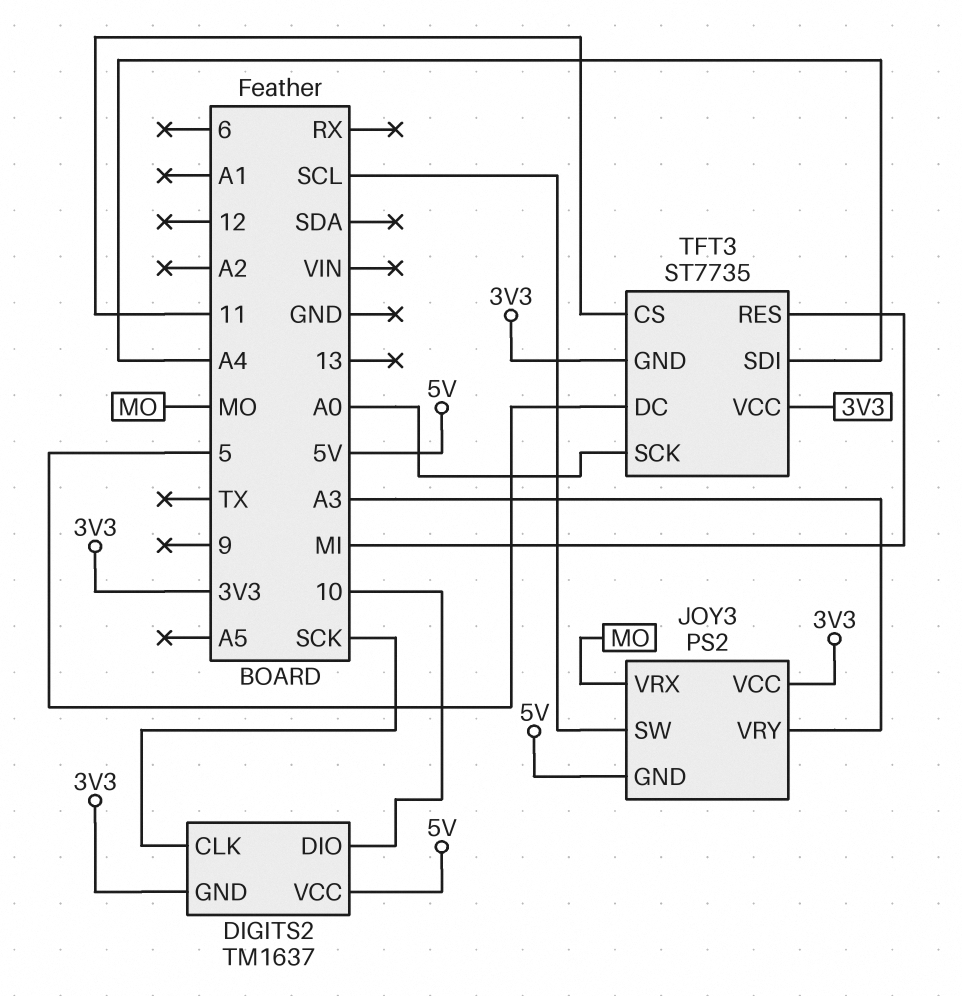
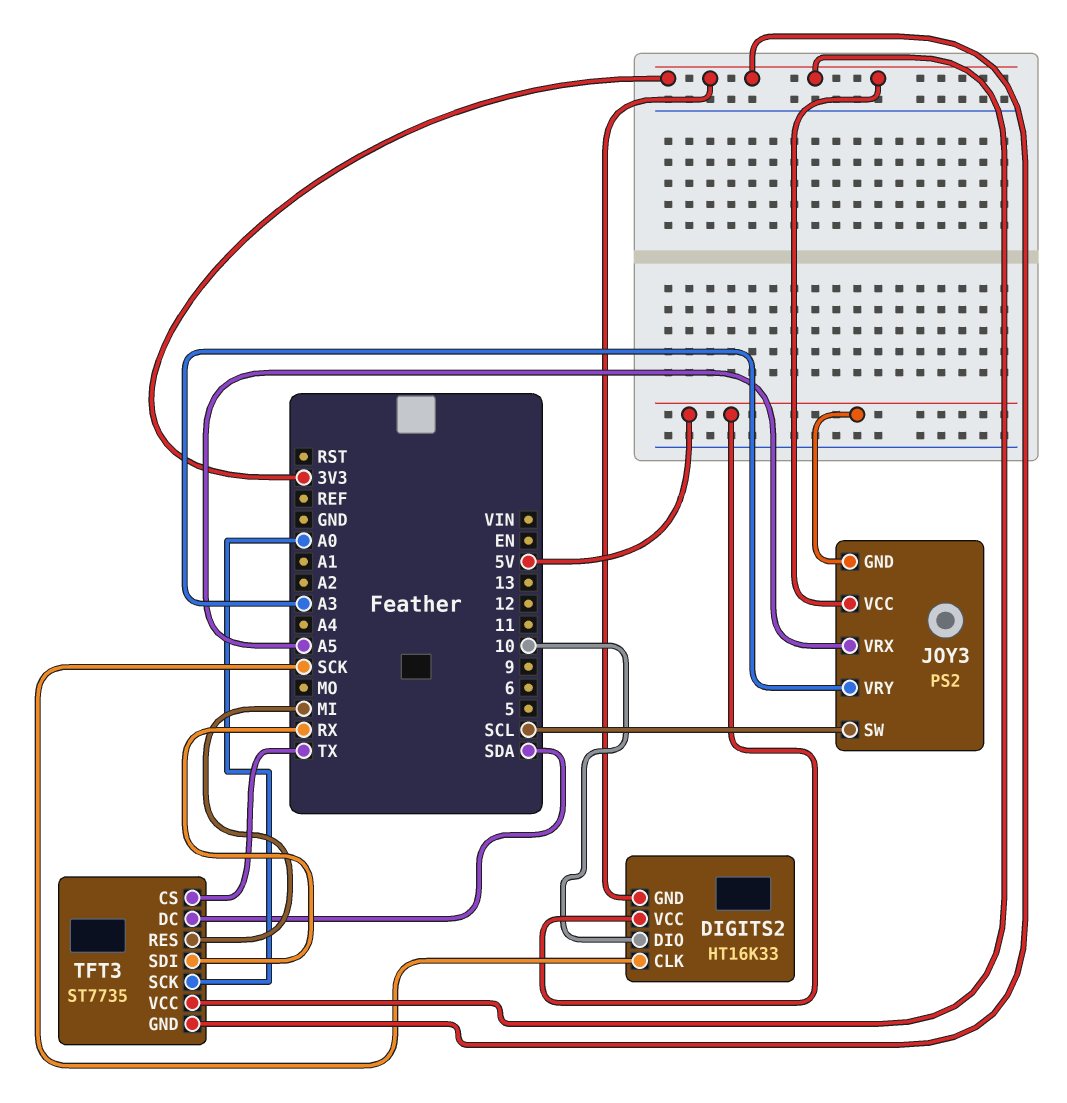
DIGITS2: TM1637 -> HT16K33
JOY3 pin VRX: MO -> A5
TFT3 pin CS: 11 -> TX
TFT3 pin DC: 5 -> SDA
TFT3 pin SDI: A4 -> RX

